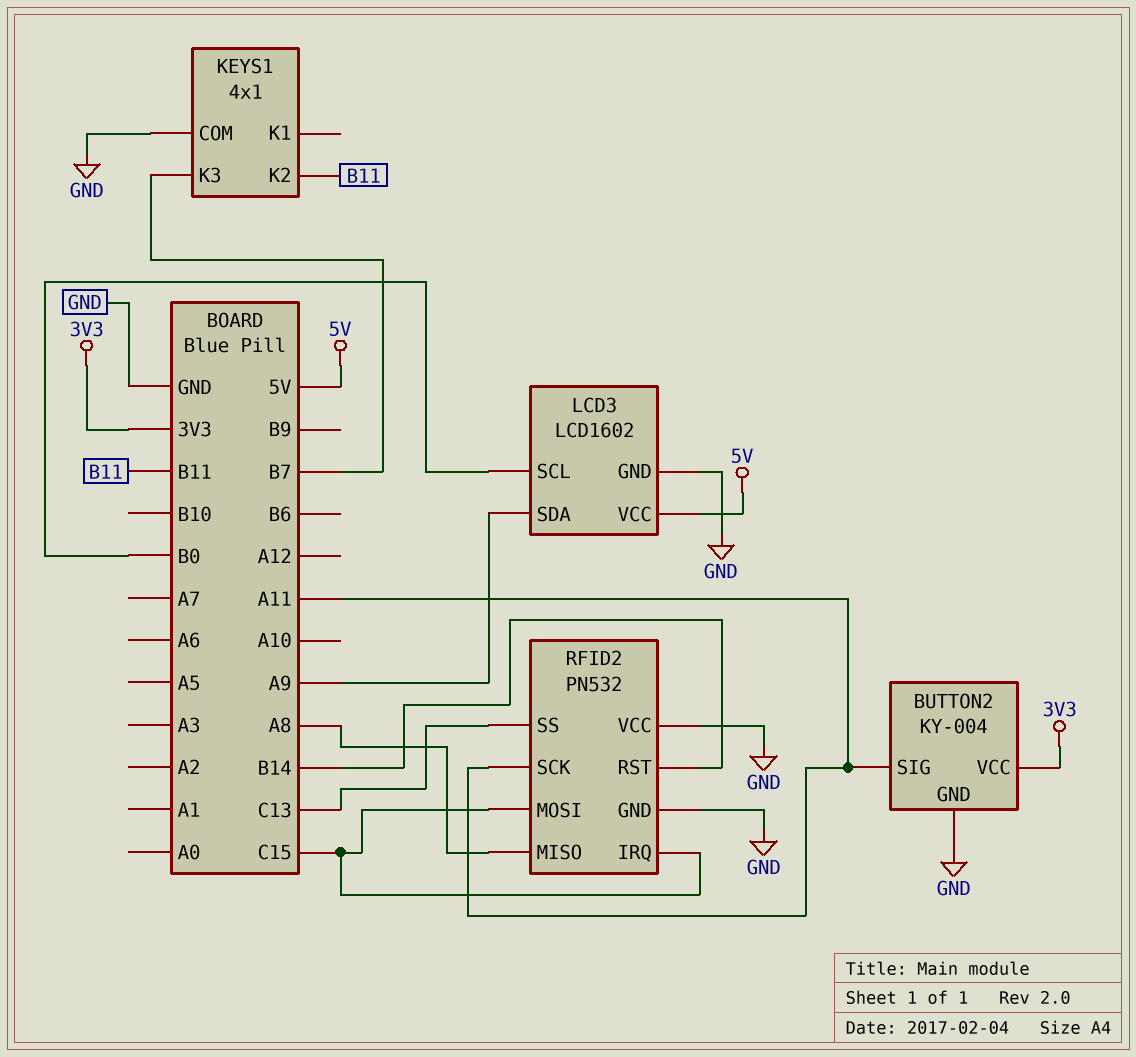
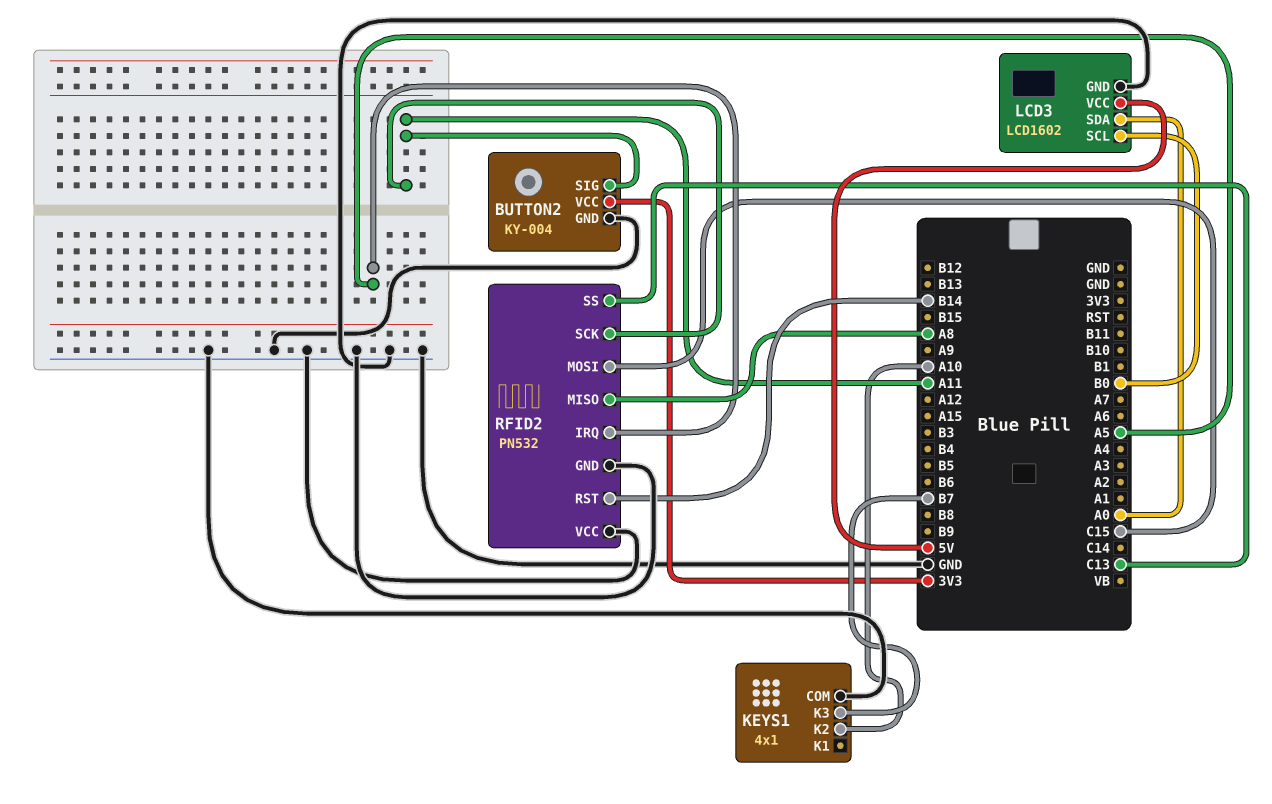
KEYS1 pin K2: B11 -> A10
LCD3 pin SDA: A9 -> A0
RFID2 pin IRQ: C15 -> A5

